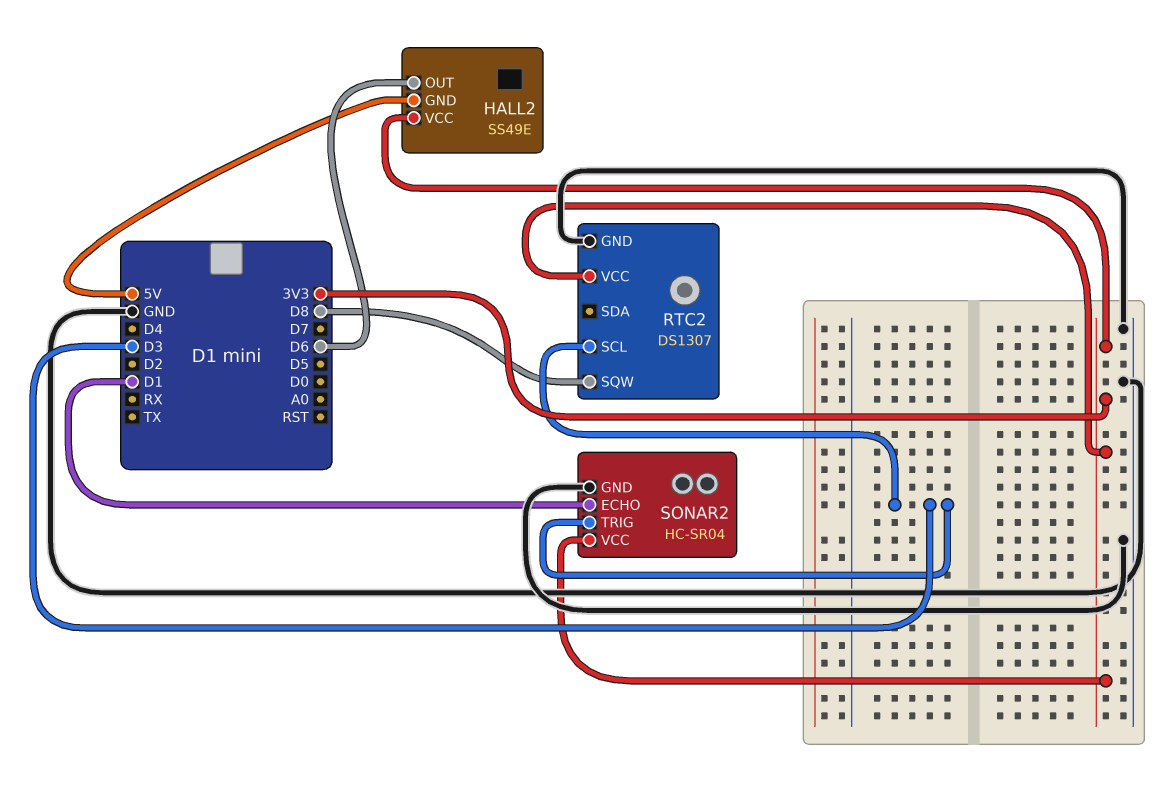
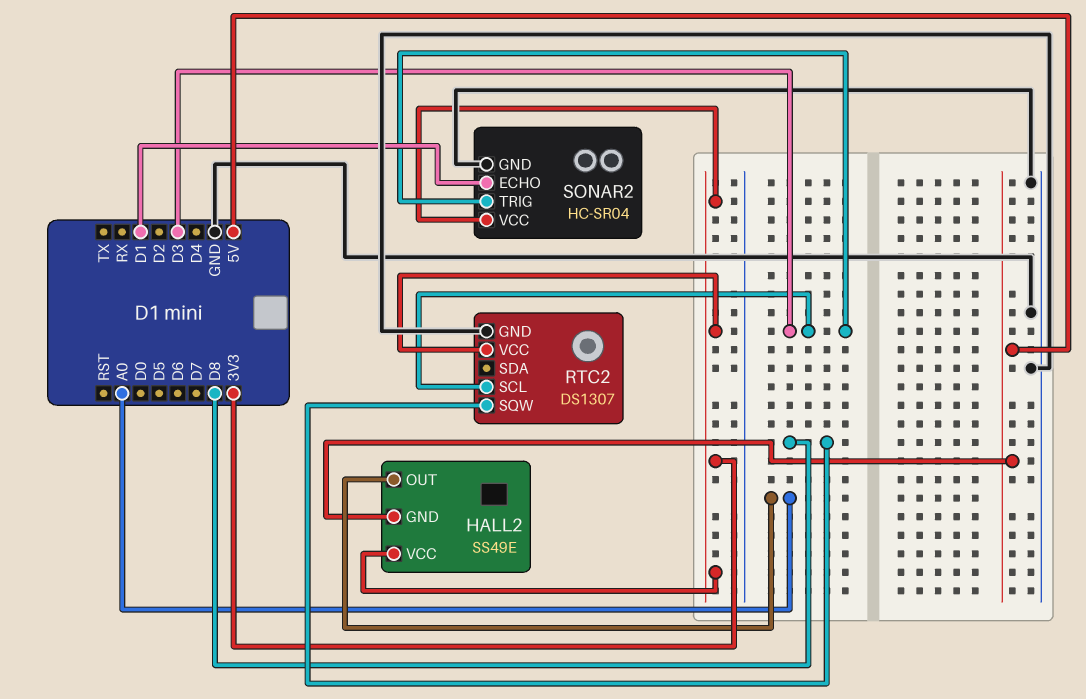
HALL2 pin OUT: D6 -> A0

